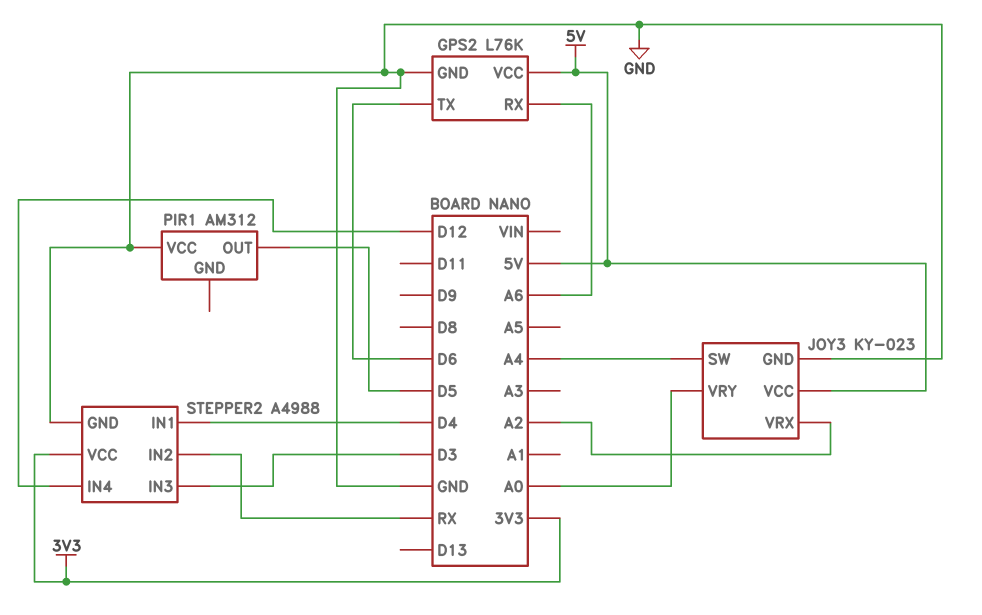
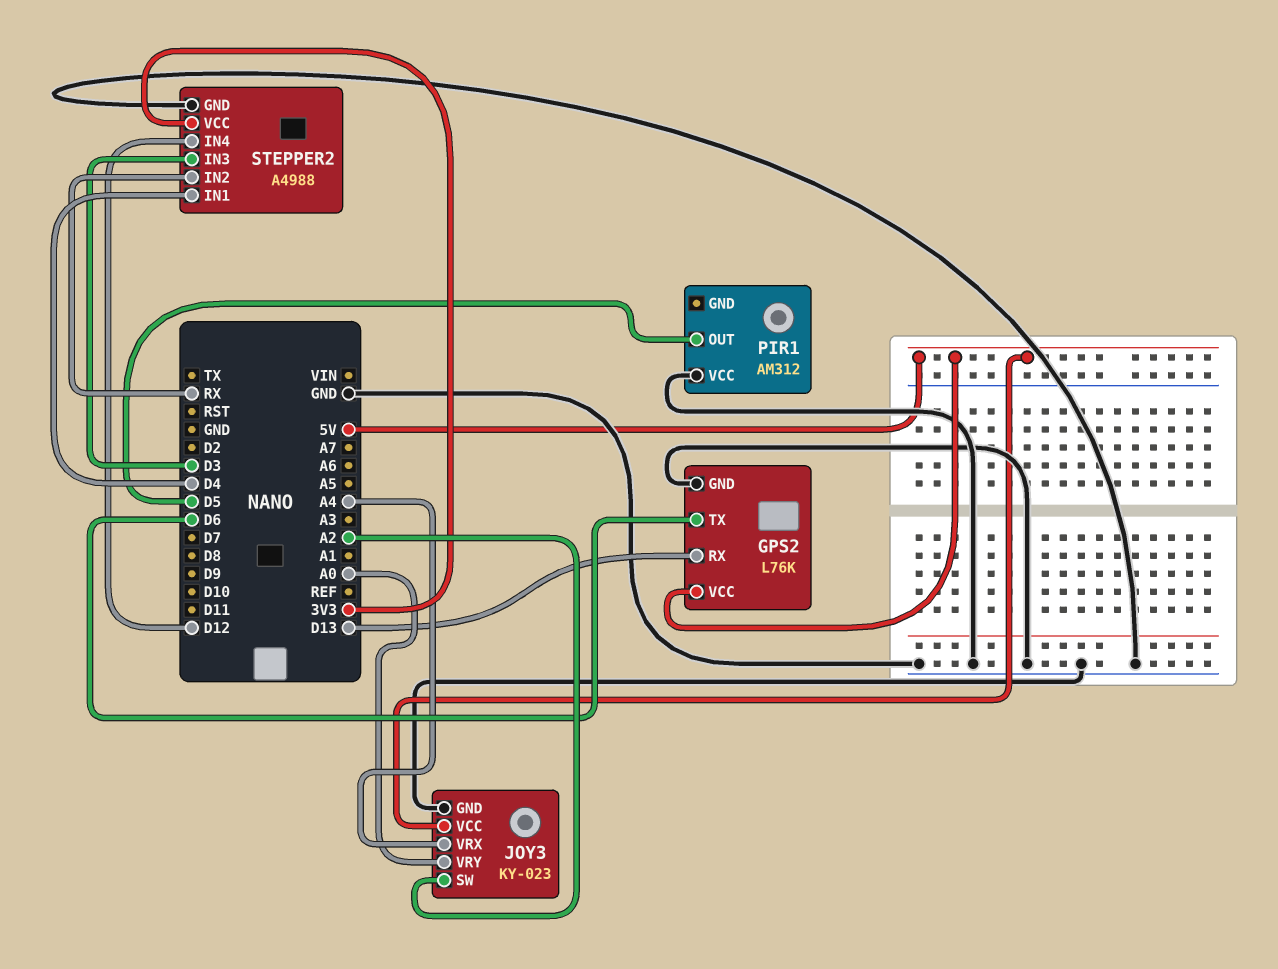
GPS2 pin RX: A6 -> D13
JOY3 pin SW: A4 -> A2
JOY3 pin VRX: A2 -> A4

